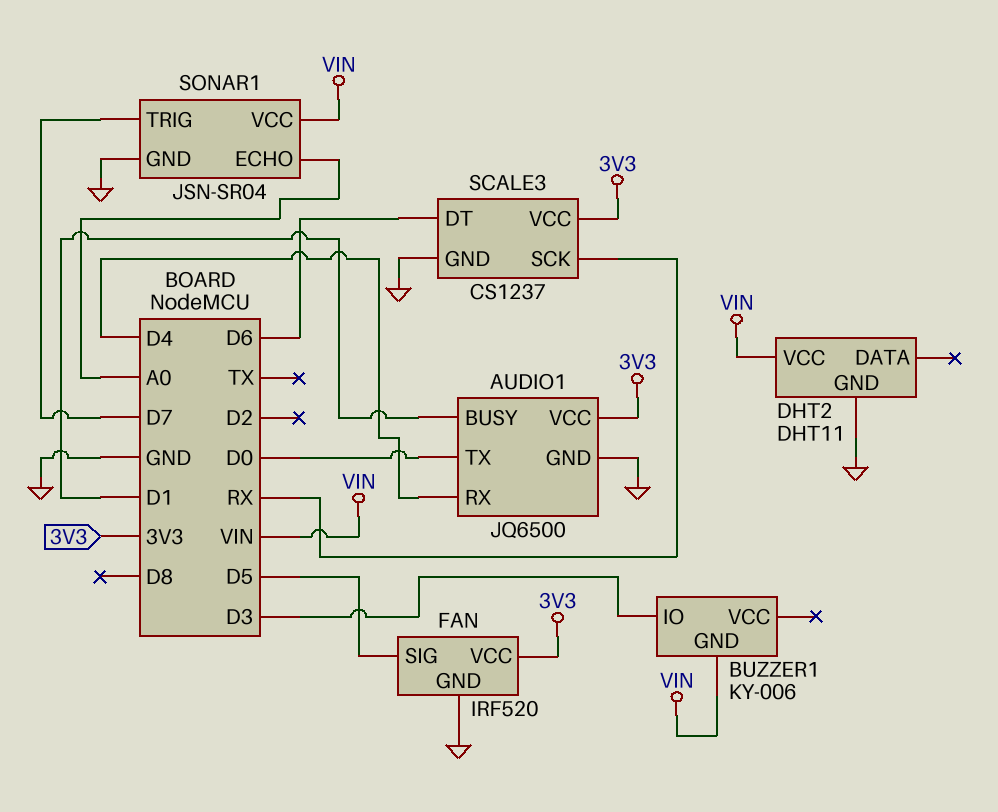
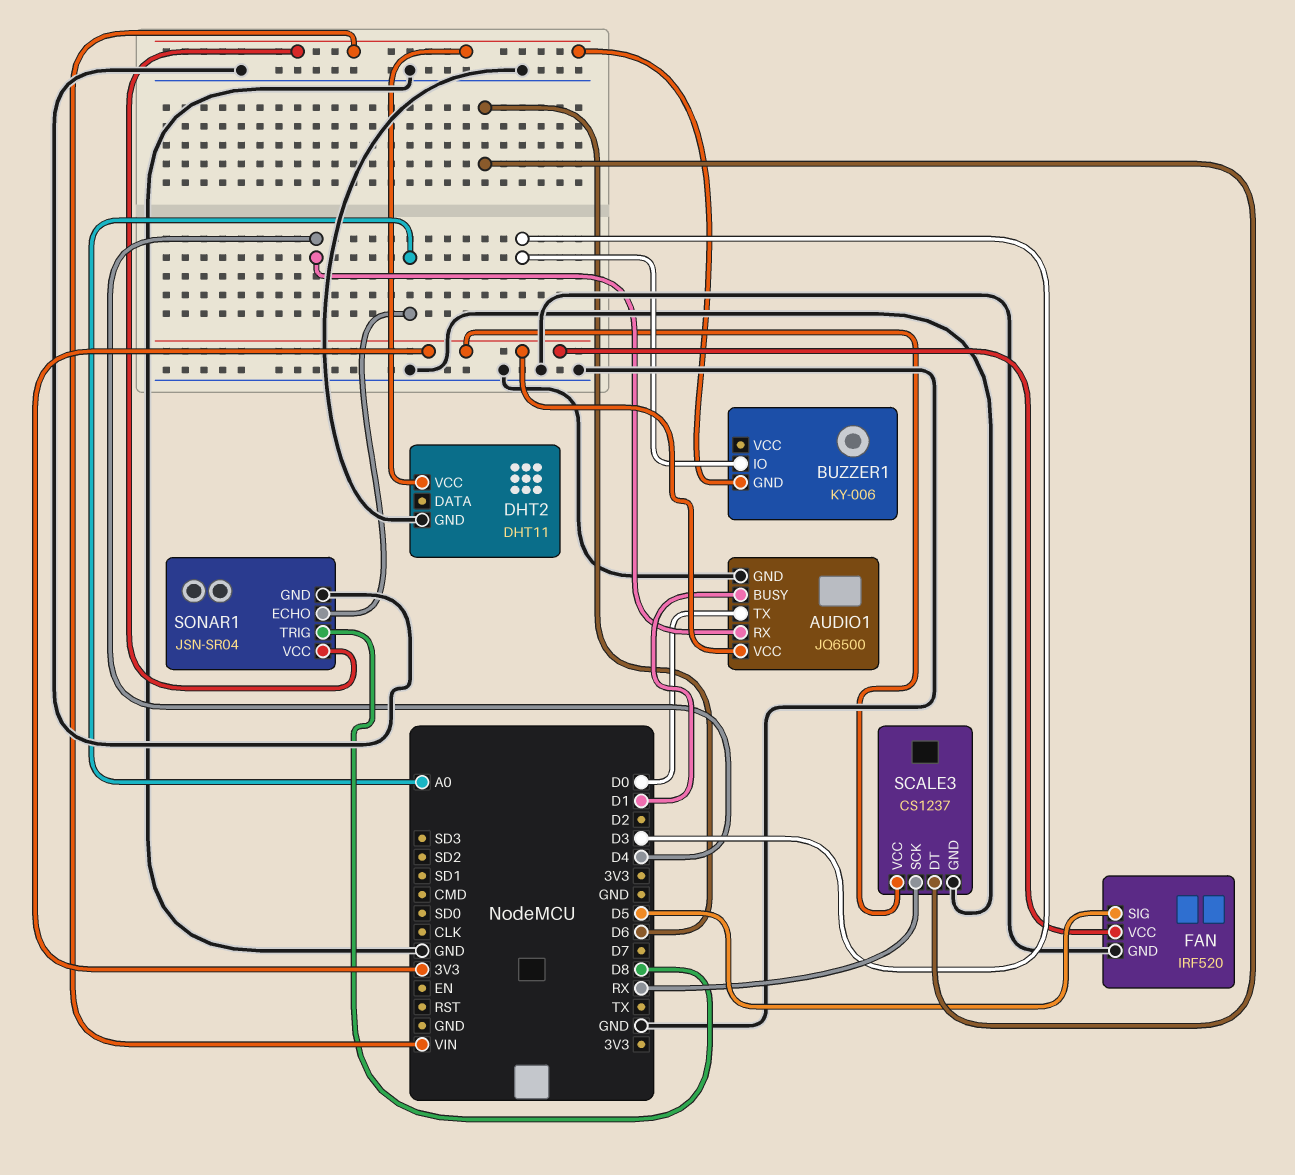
SONAR1 pin TRIG: D7 -> D8

